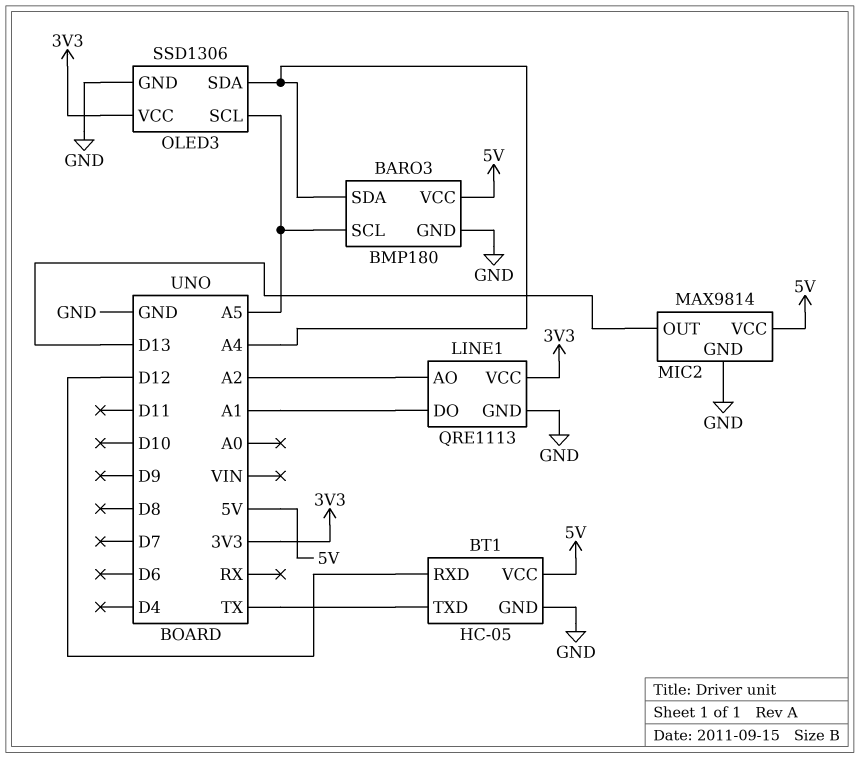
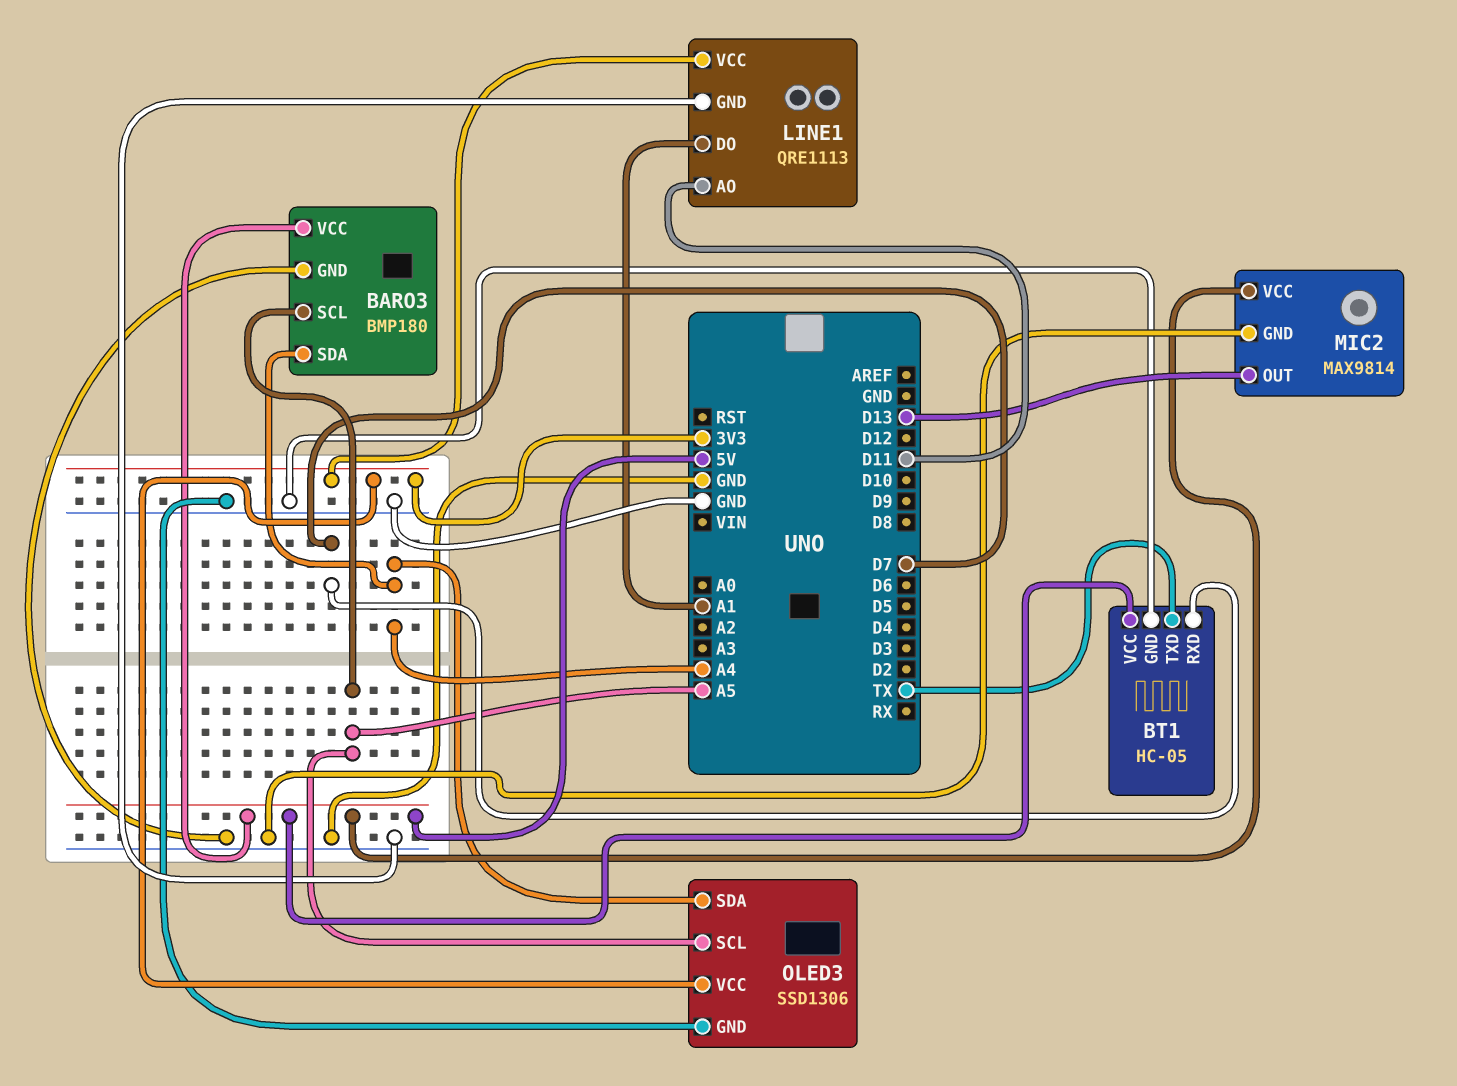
BT1 pin RXD: D12 -> D7
LINE1 pin AO: A2 -> D11

